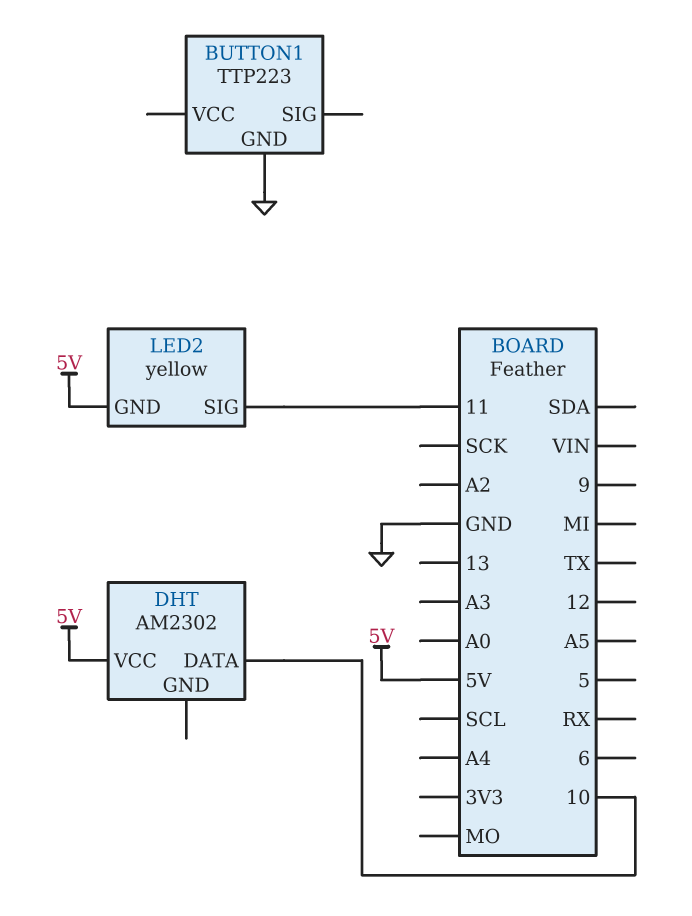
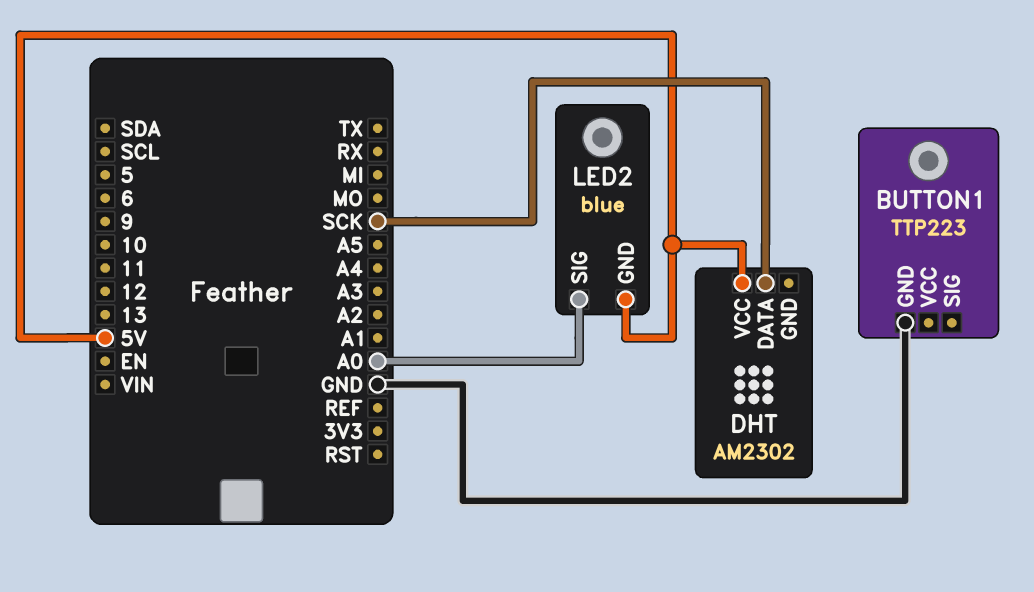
DHT pin DATA: 10 -> SCK
LED2: yellow -> blue
LED2 pin SIG: 11 -> A0

